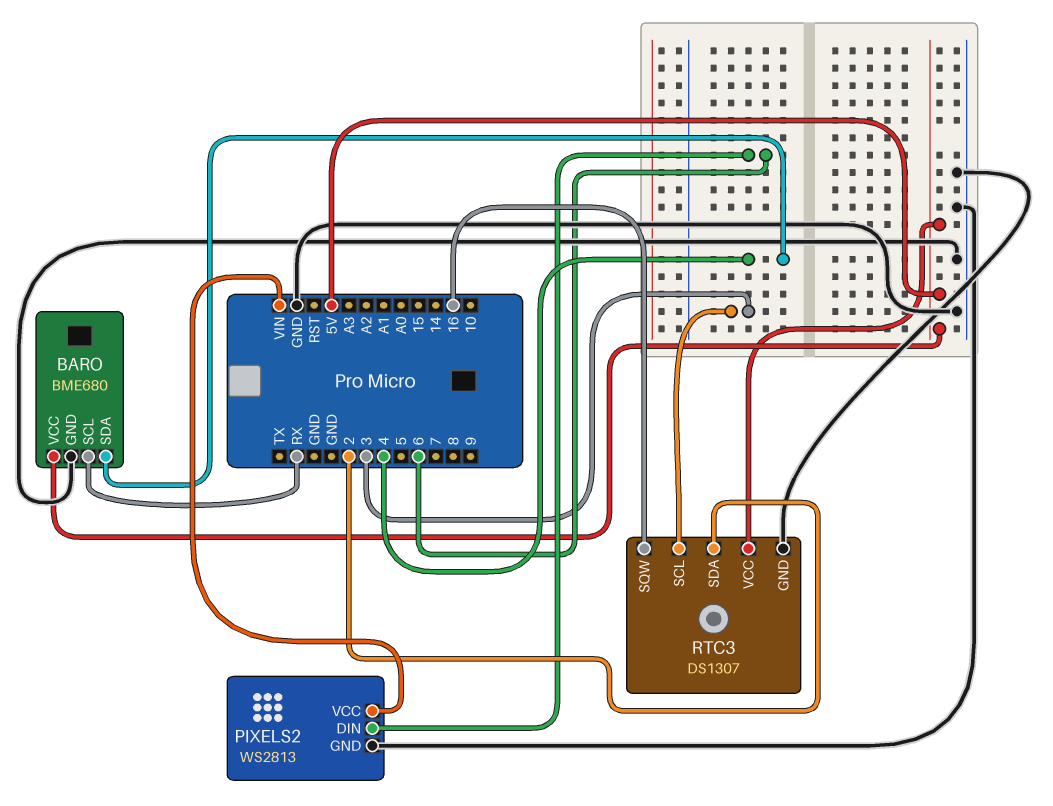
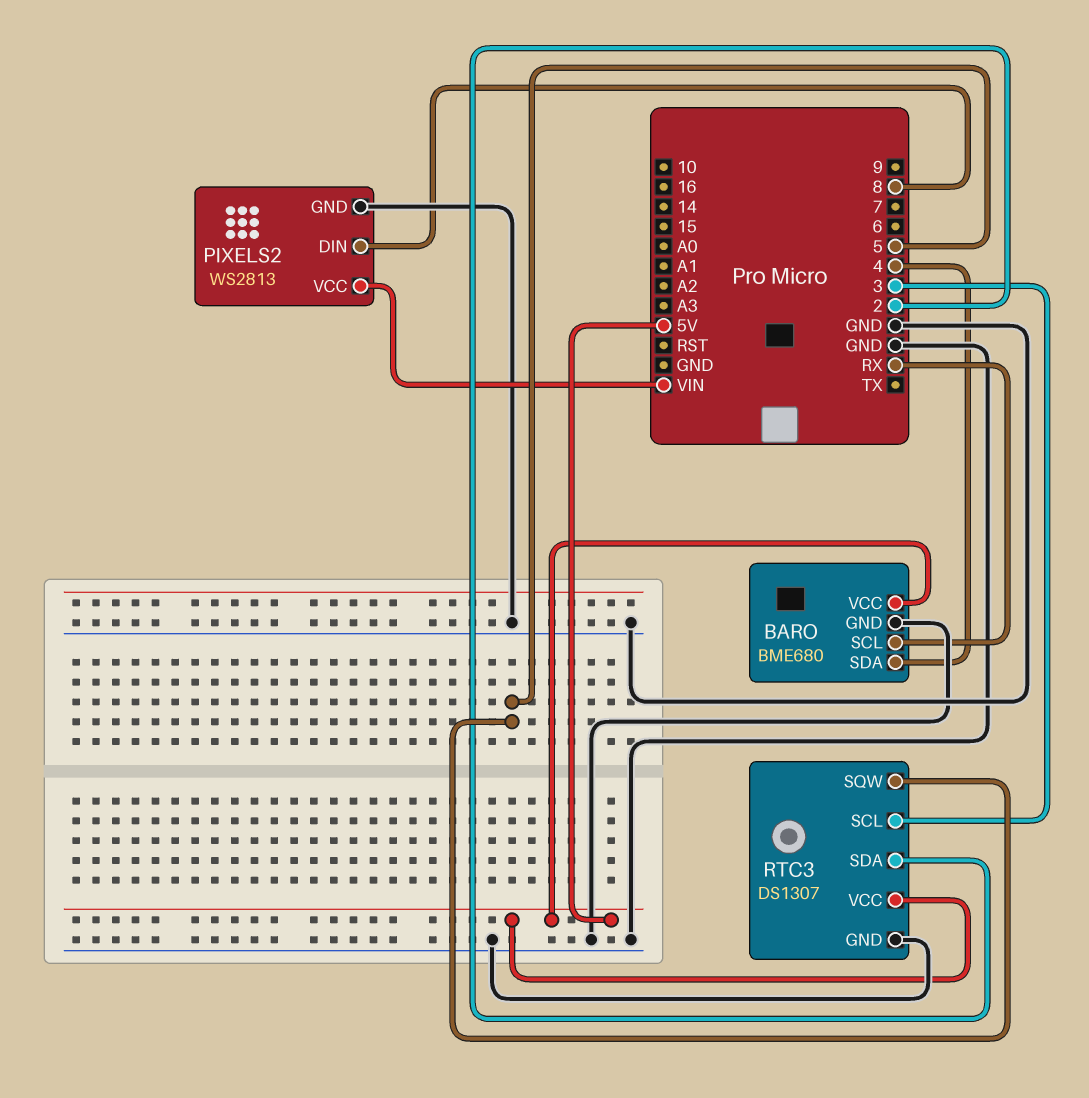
PIXELS2 pin DIN: 6 -> 8
RTC3 pin SQW: 16 -> 5

